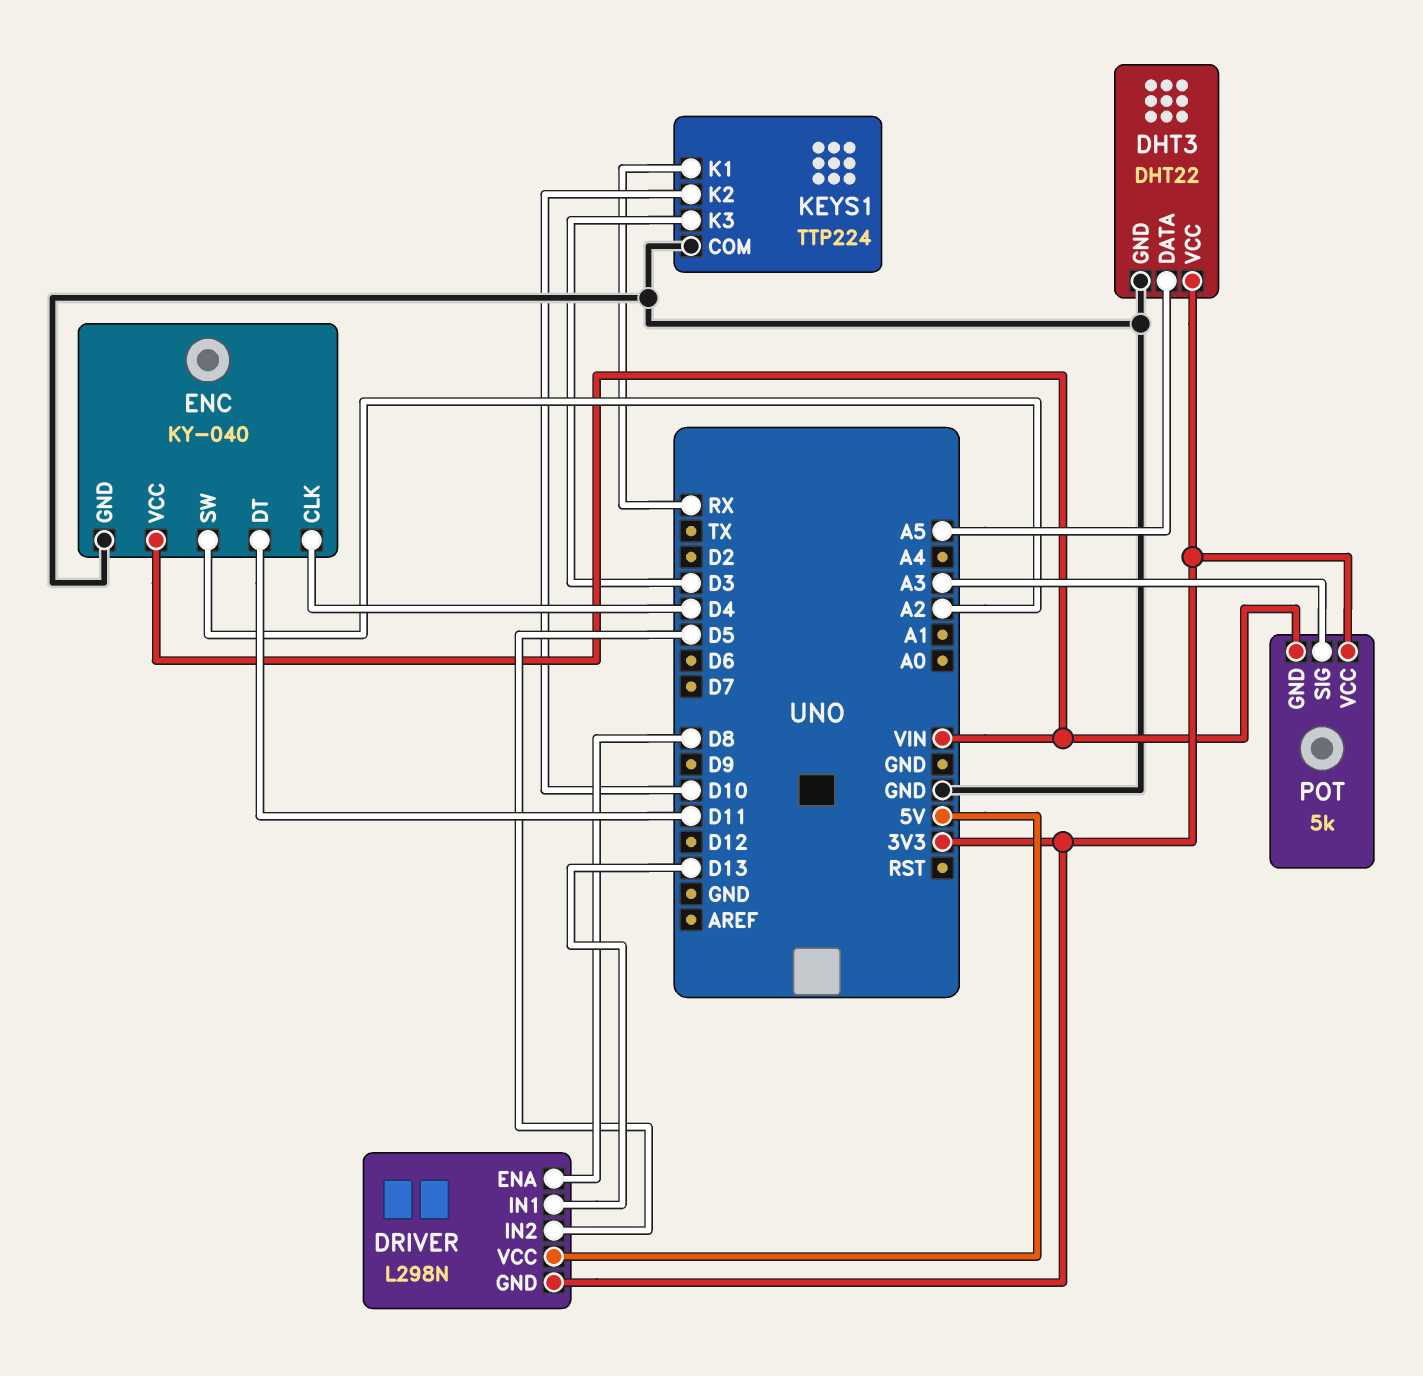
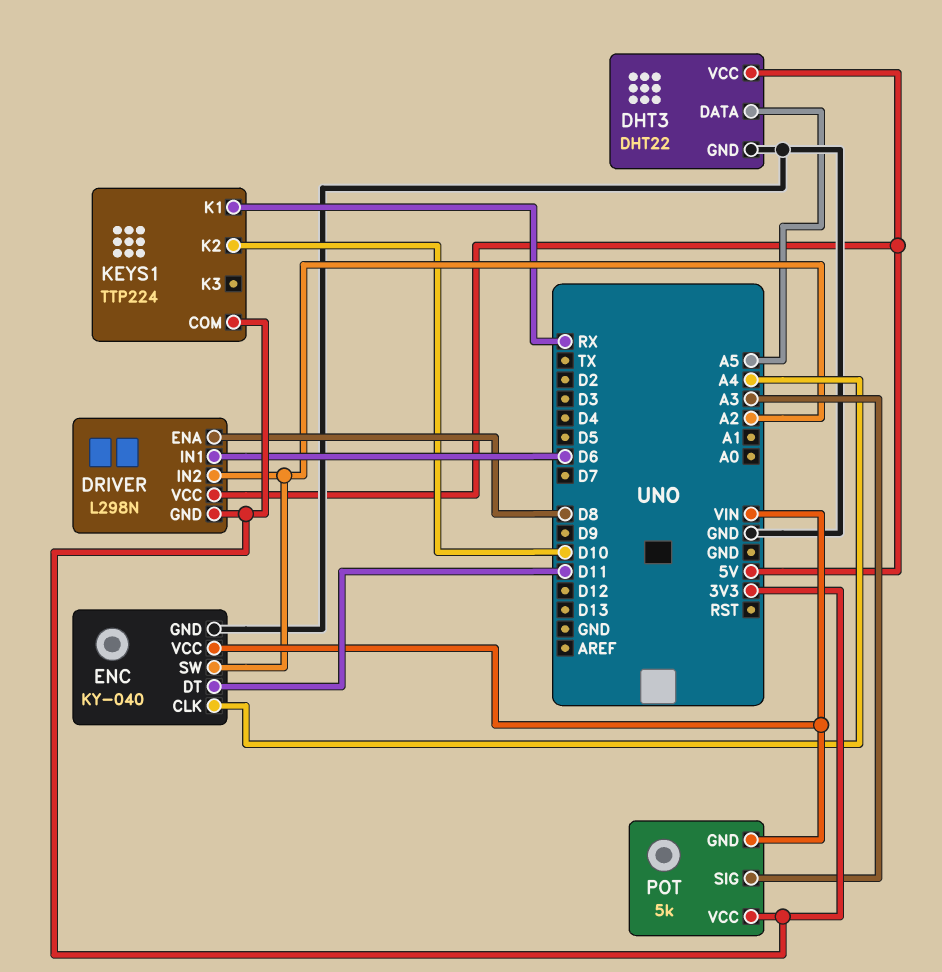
DHT3 pin VCC: 3V3 -> 5V
DRIVER pin IN1: D13 -> D6
DRIVER pin IN2: D5 -> A2
ENC pin CLK: D4 -> A4
KEYS1 pin COM: GND -> 3V3
KEYS1 pin K3: D3 -> none

